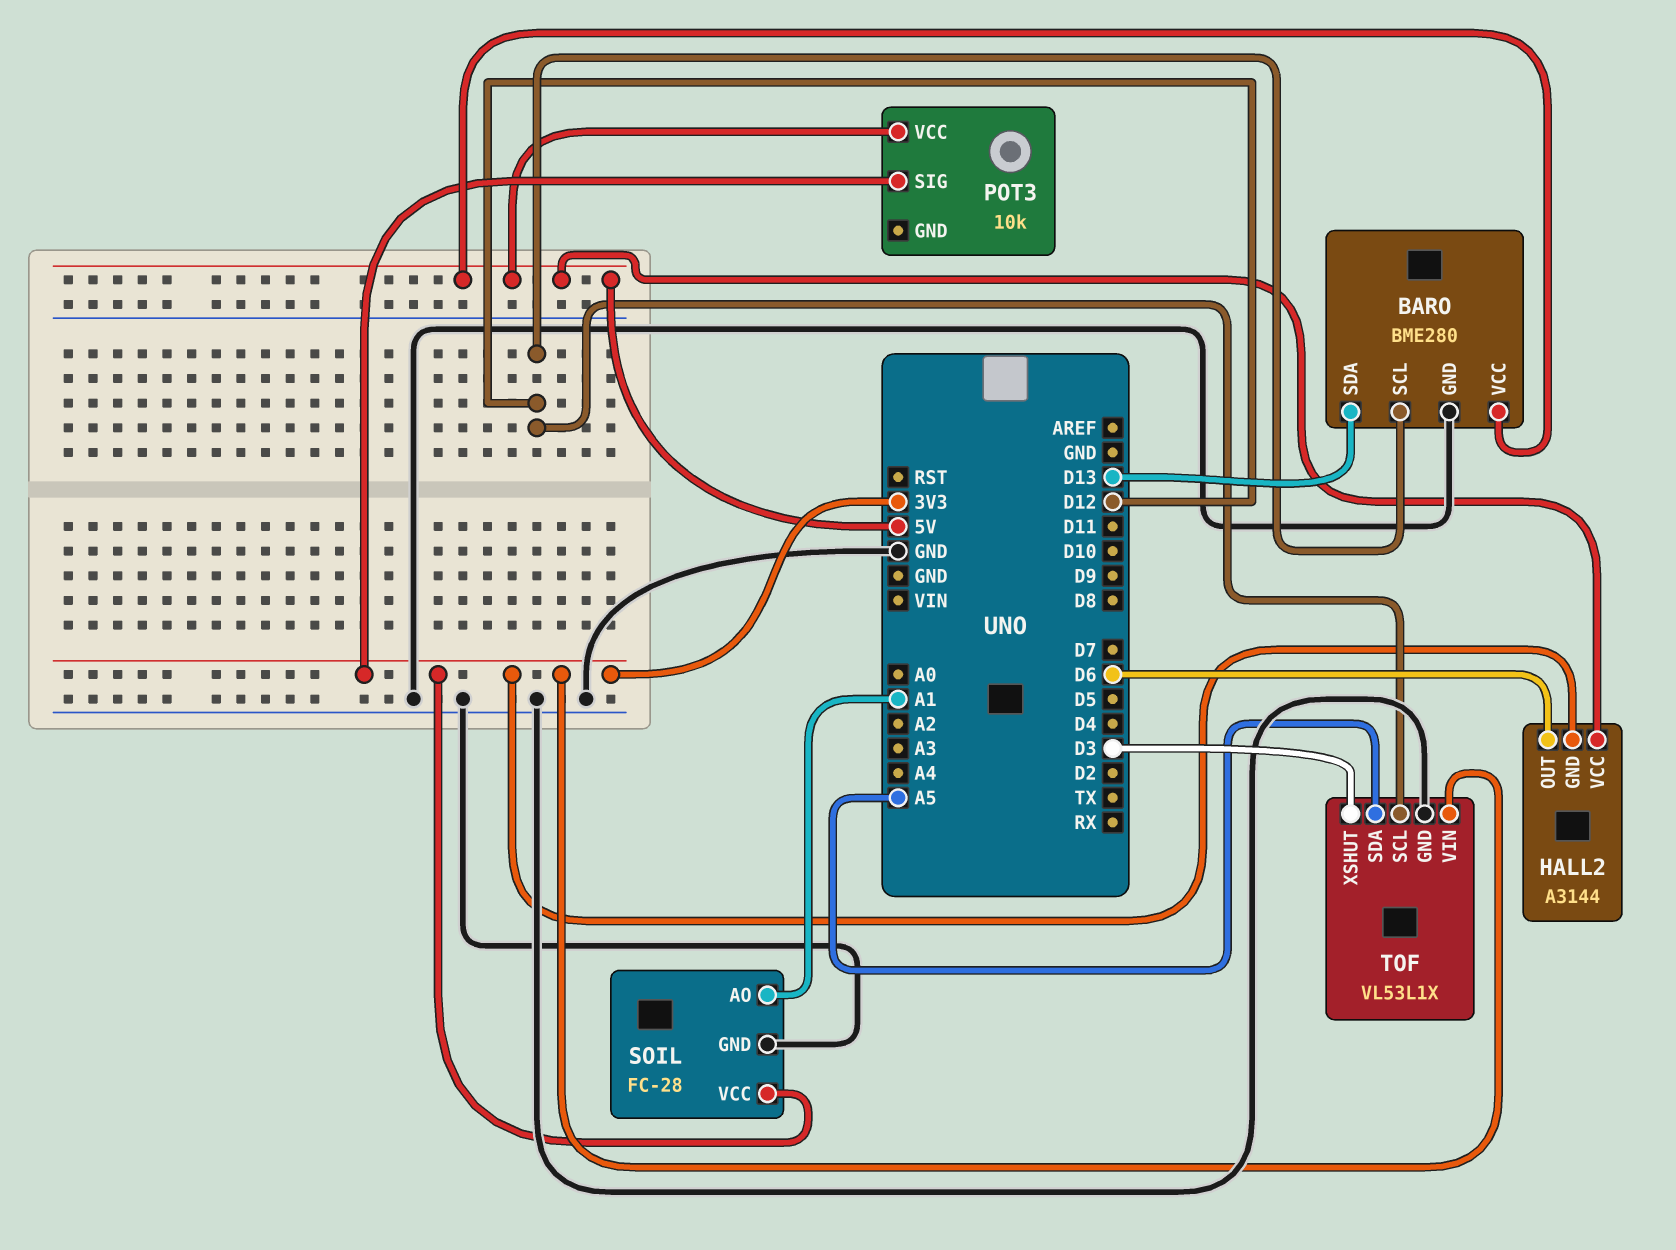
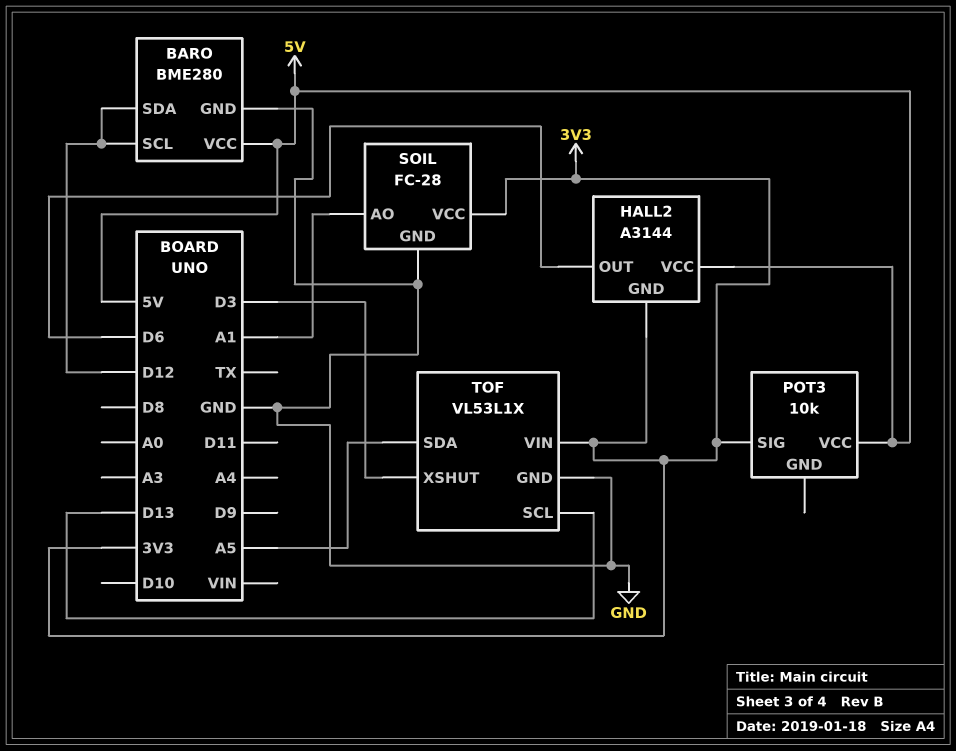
BARO pin SDA: D13 -> D12
TOF pin SCL: D12 -> D13

